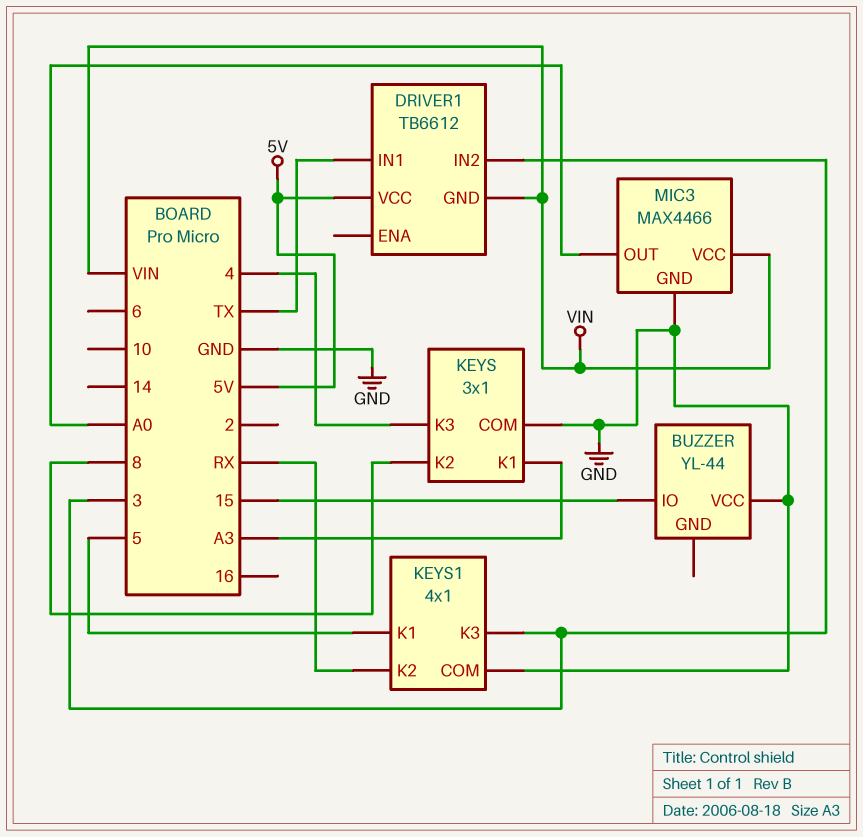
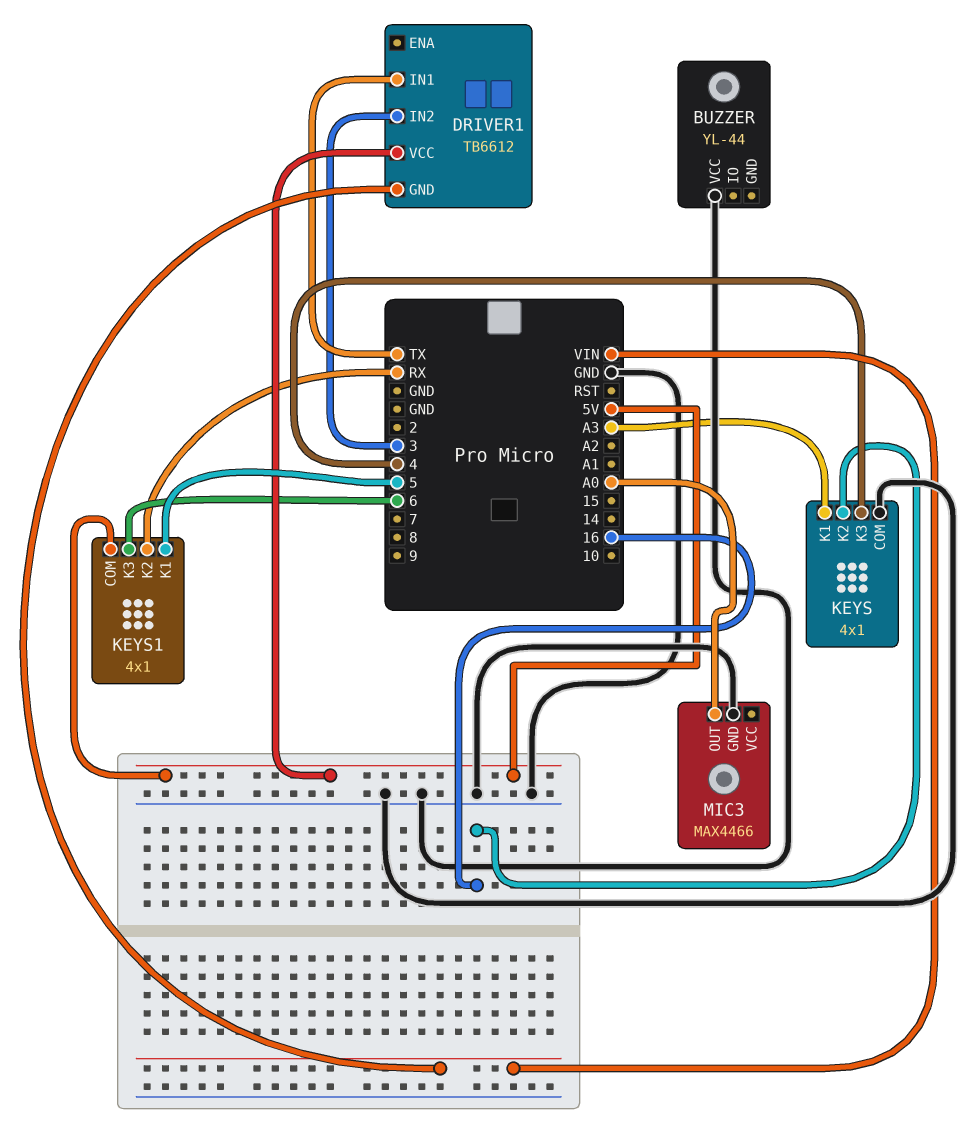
BUZZER pin IO: 15 -> none
KEYS: 3x1 -> 4x1
KEYS pin K2: 8 -> 16
KEYS1 pin COM: GND -> 5V
KEYS1 pin K3: 3 -> 6
MIC3 pin VCC: VIN -> none

